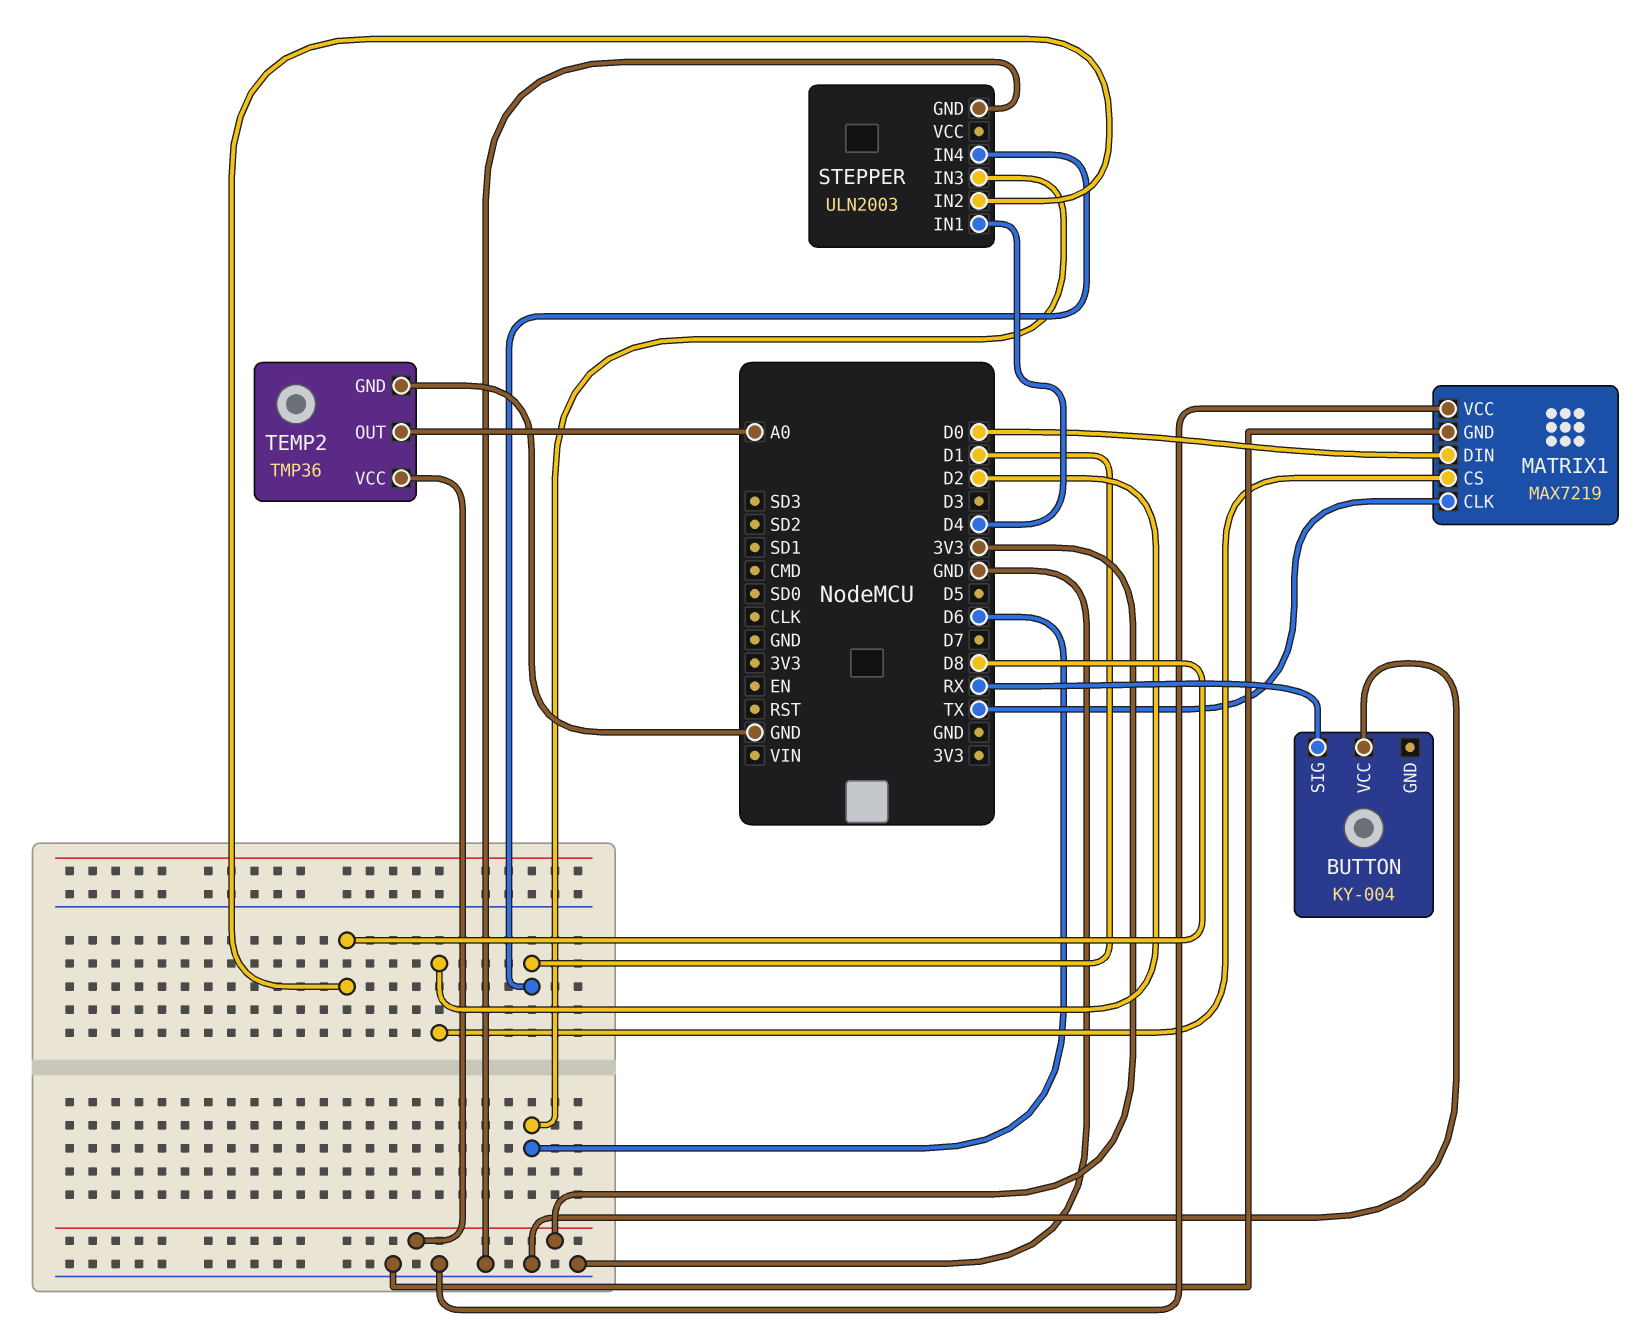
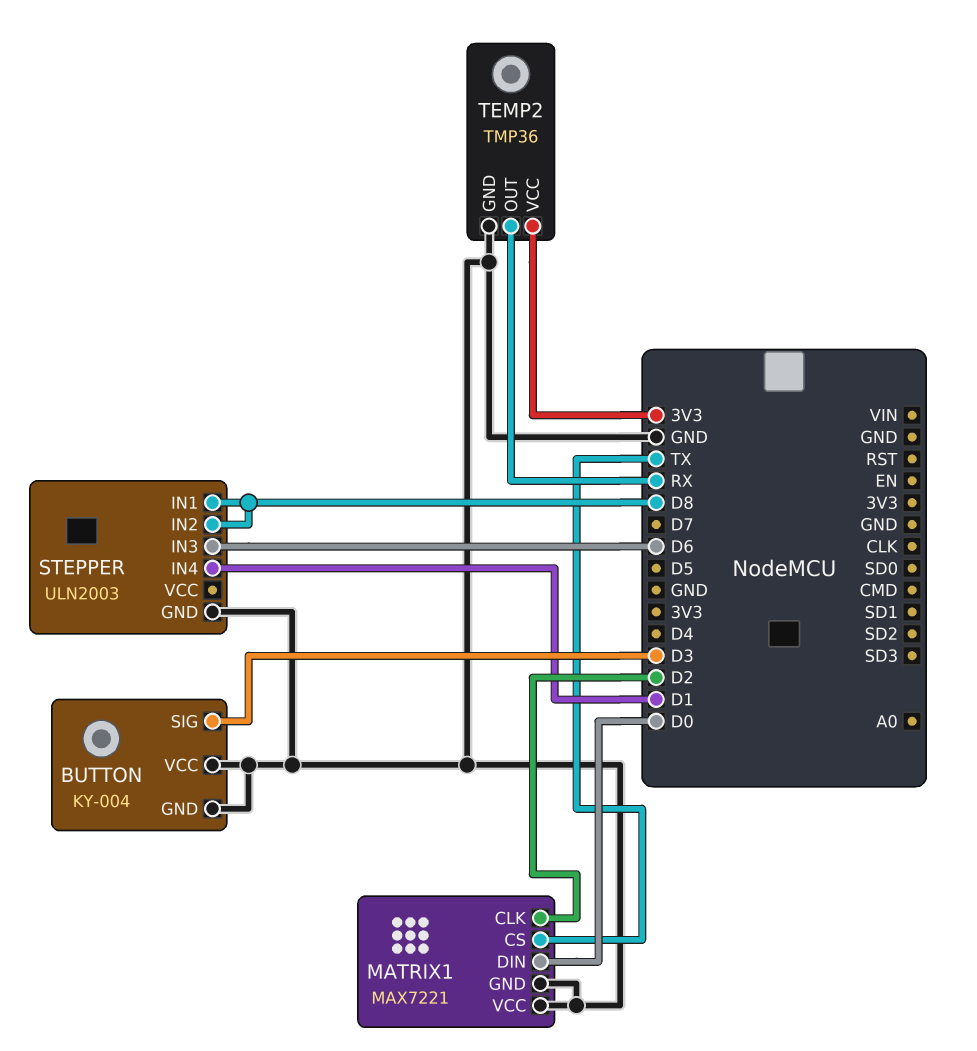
BUTTON pin GND: none -> GND
BUTTON pin SIG: RX -> D3
MATRIX1: MAX7219 -> MAX7221
MATRIX1 pin CLK: TX -> D2
MATRIX1 pin CS: D2 -> TX
STEPPER pin IN1: D4 -> D8
TEMP2 pin OUT: A0 -> RX

